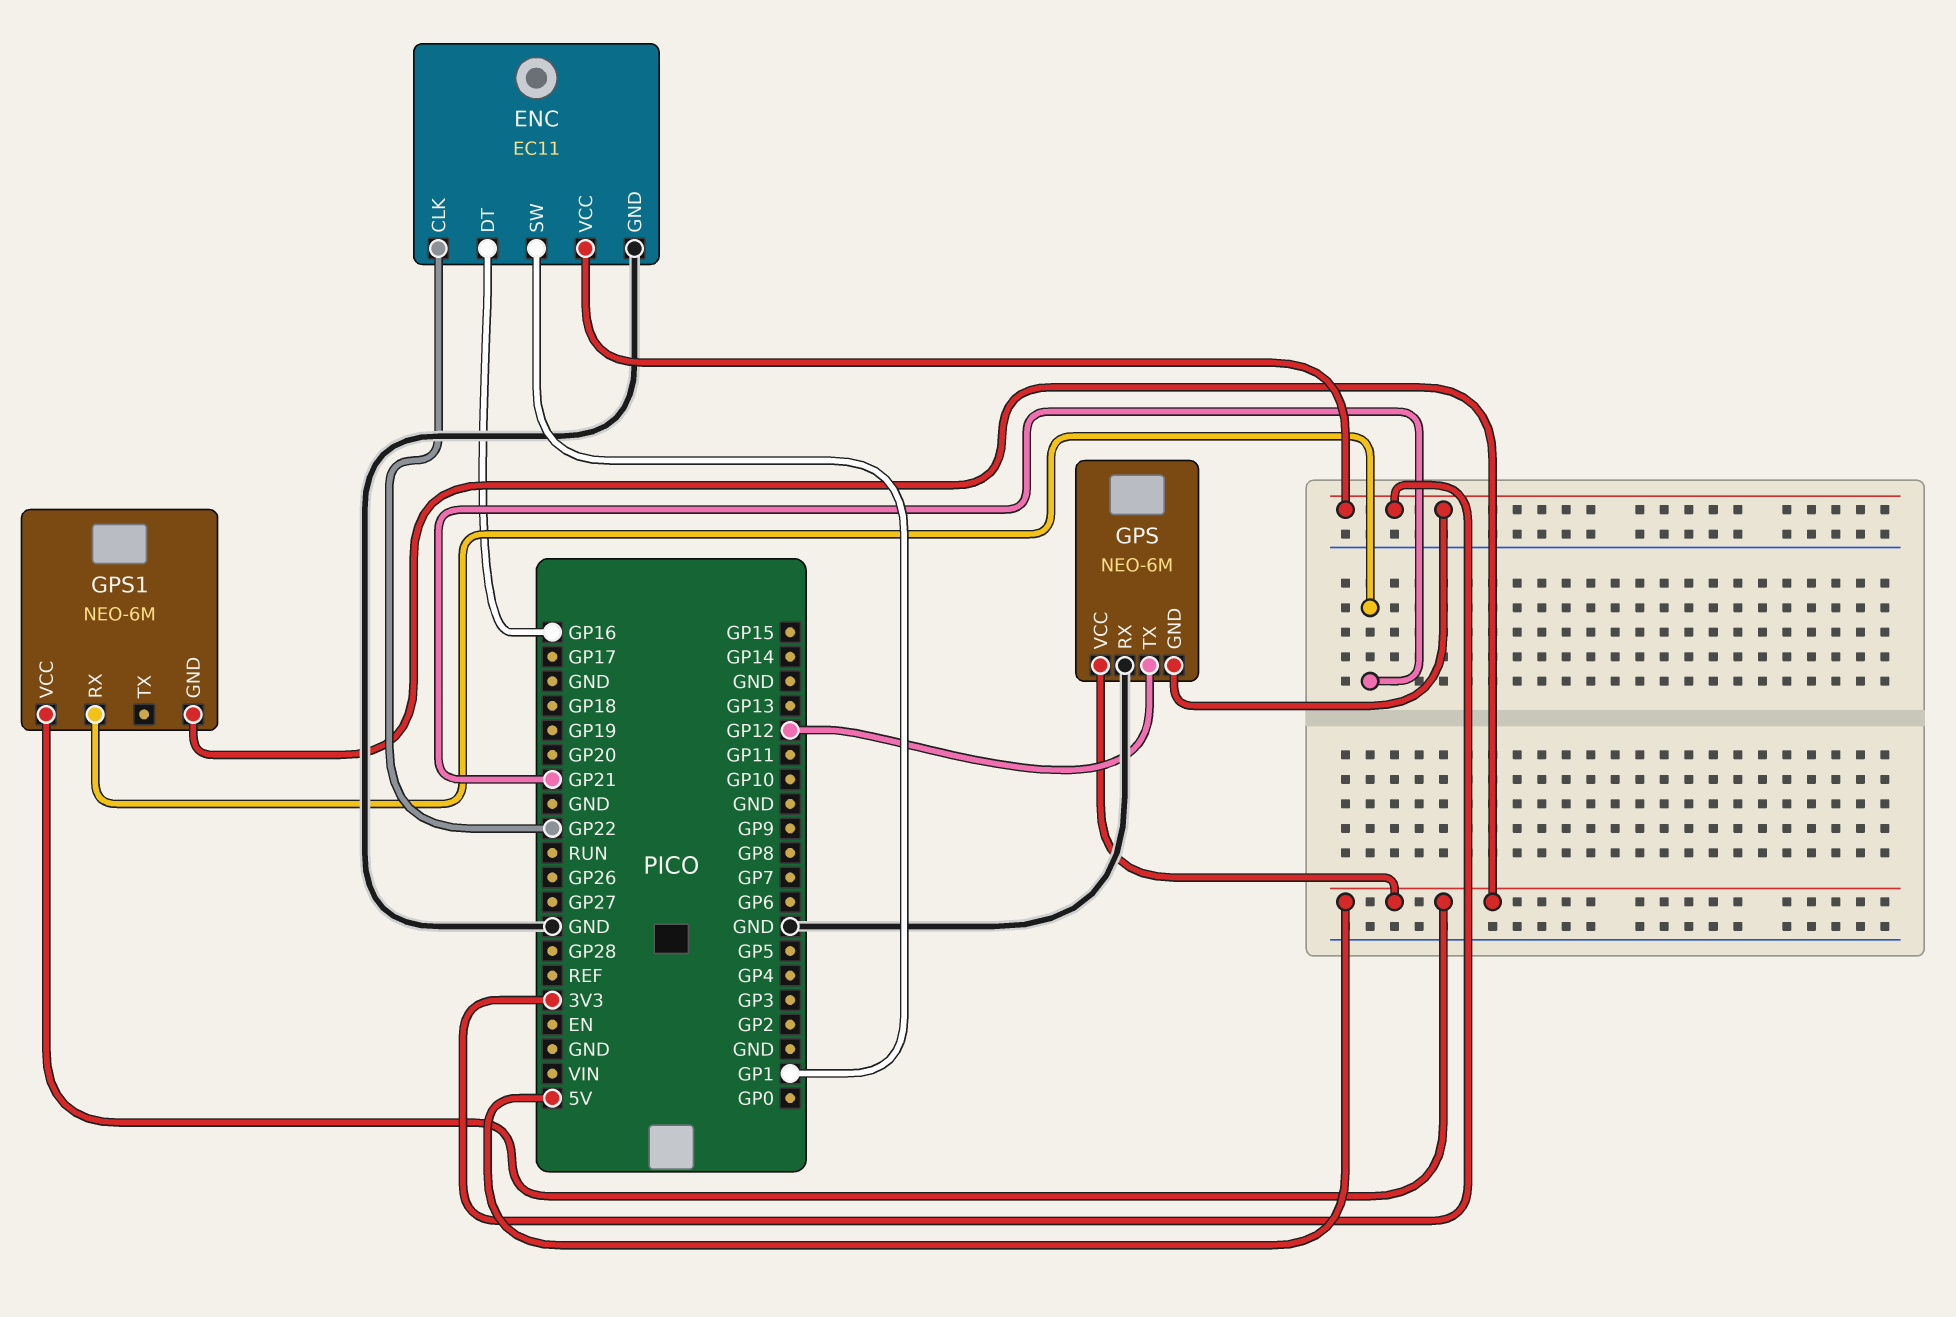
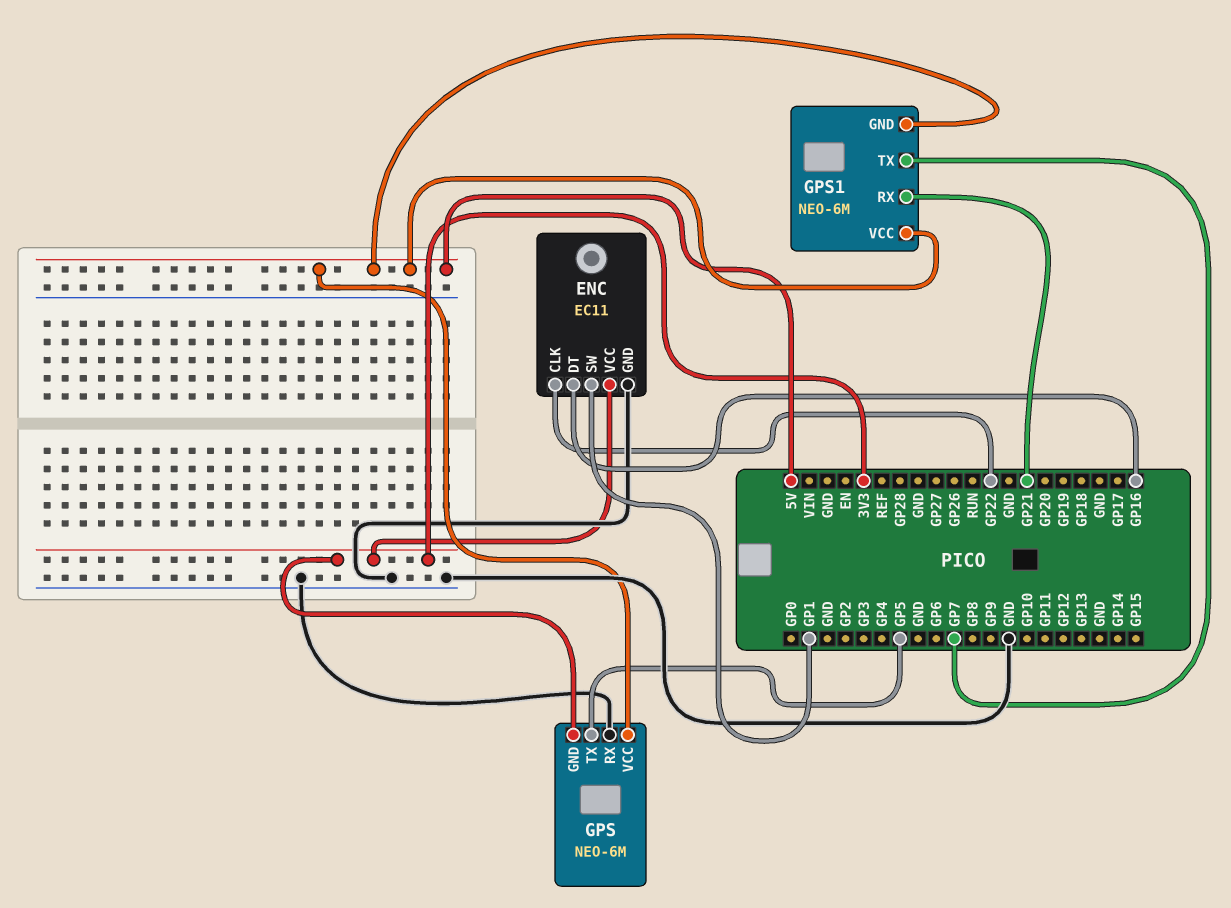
GPS pin TX: GP12 -> GP5
GPS1 pin TX: none -> GP7

